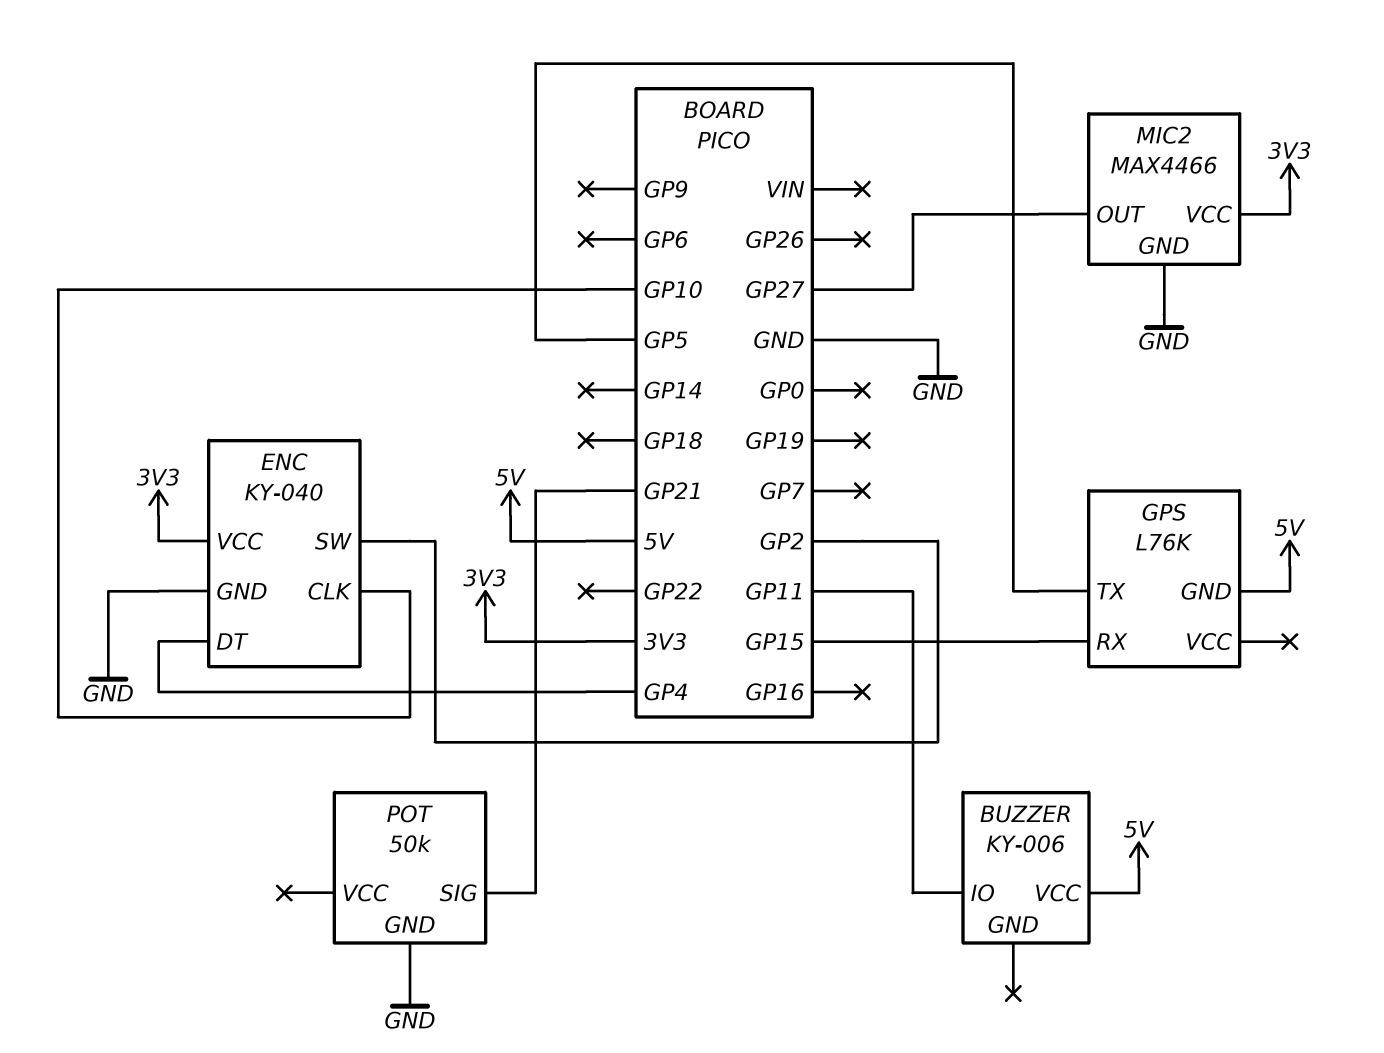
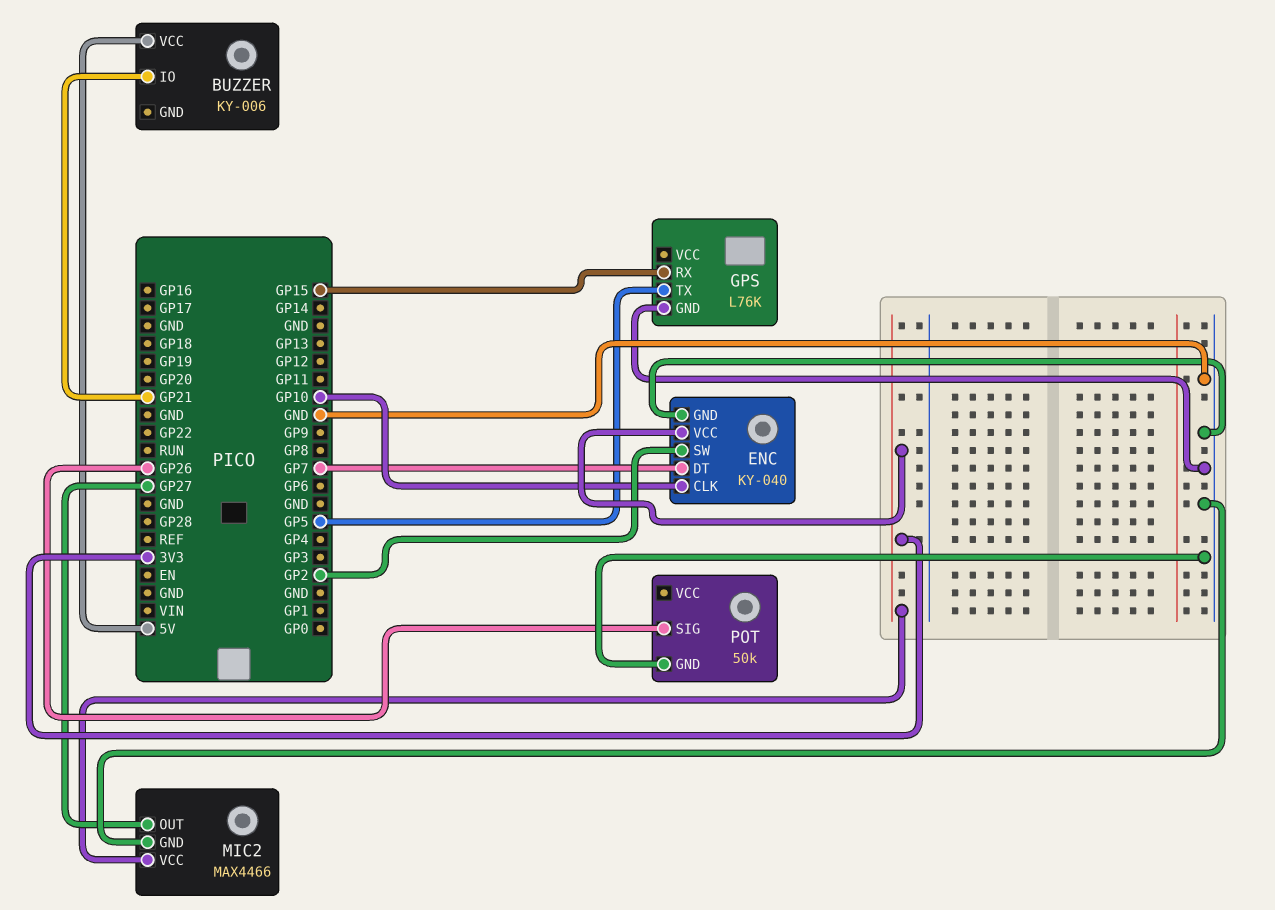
BUZZER pin IO: GP11 -> GP21
ENC pin DT: GP4 -> GP7
GPS pin GND: 5V -> GND
POT pin SIG: GP21 -> GP26

